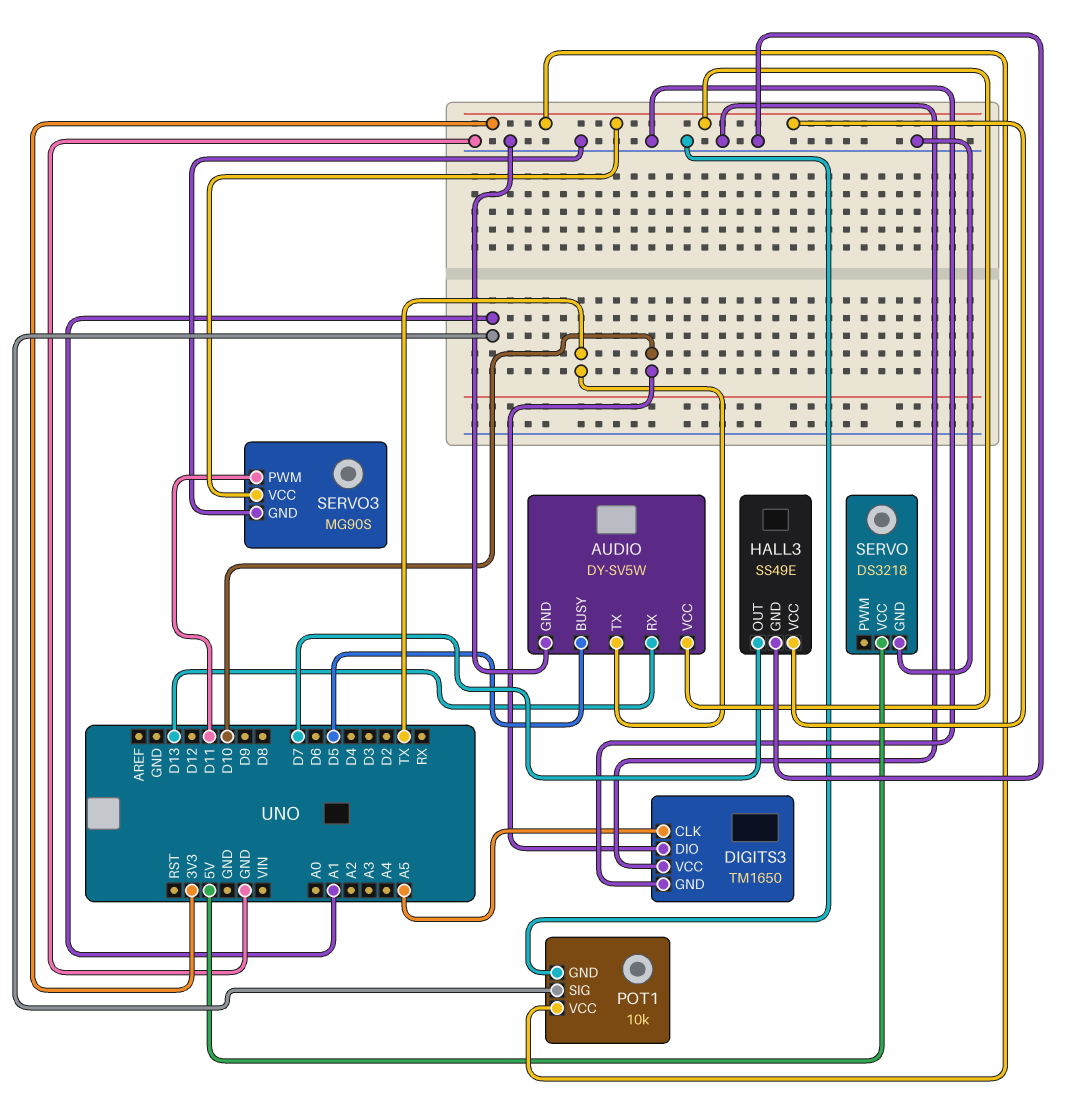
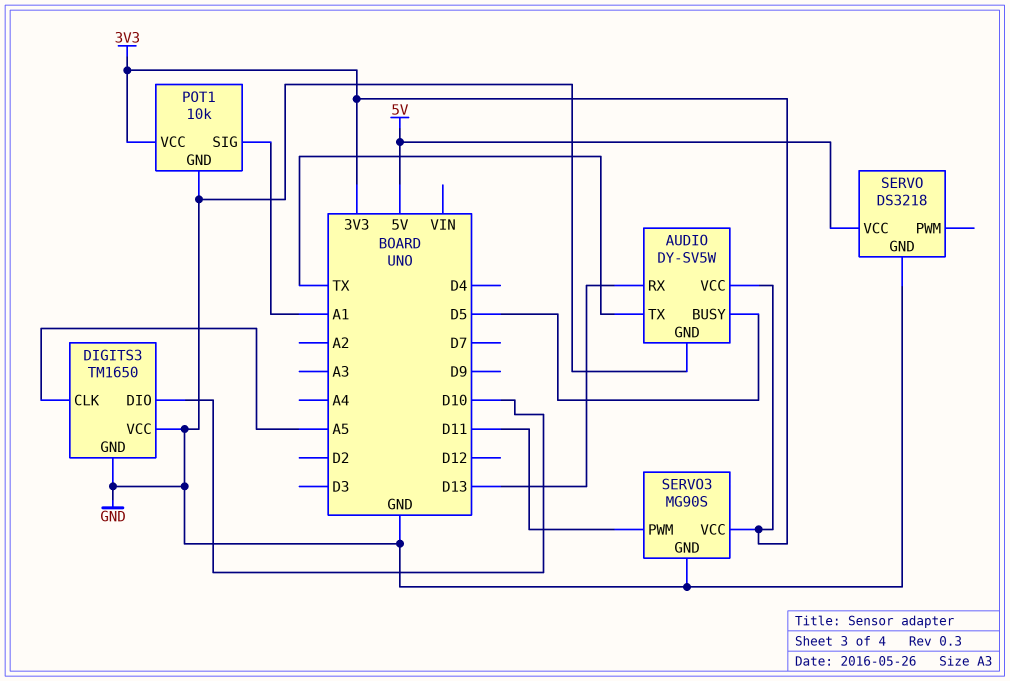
HALL3: SS49E -> none
HALL3 pin GND: GND -> none
HALL3 pin OUT: D7 -> none
HALL3 pin VCC: 3V3 -> none

